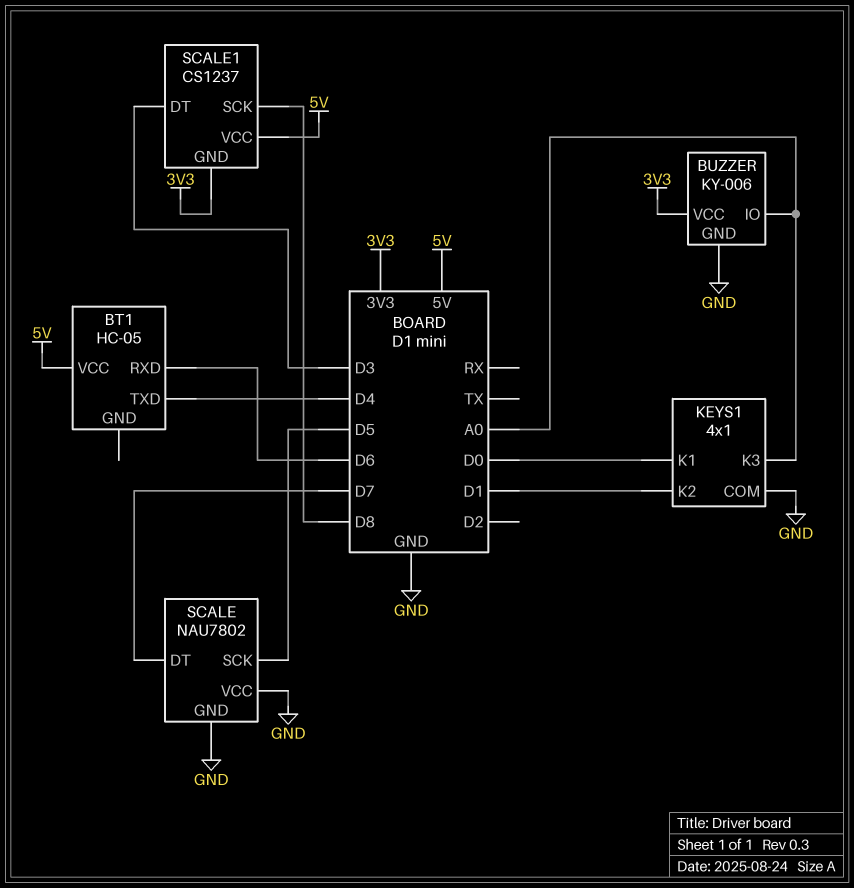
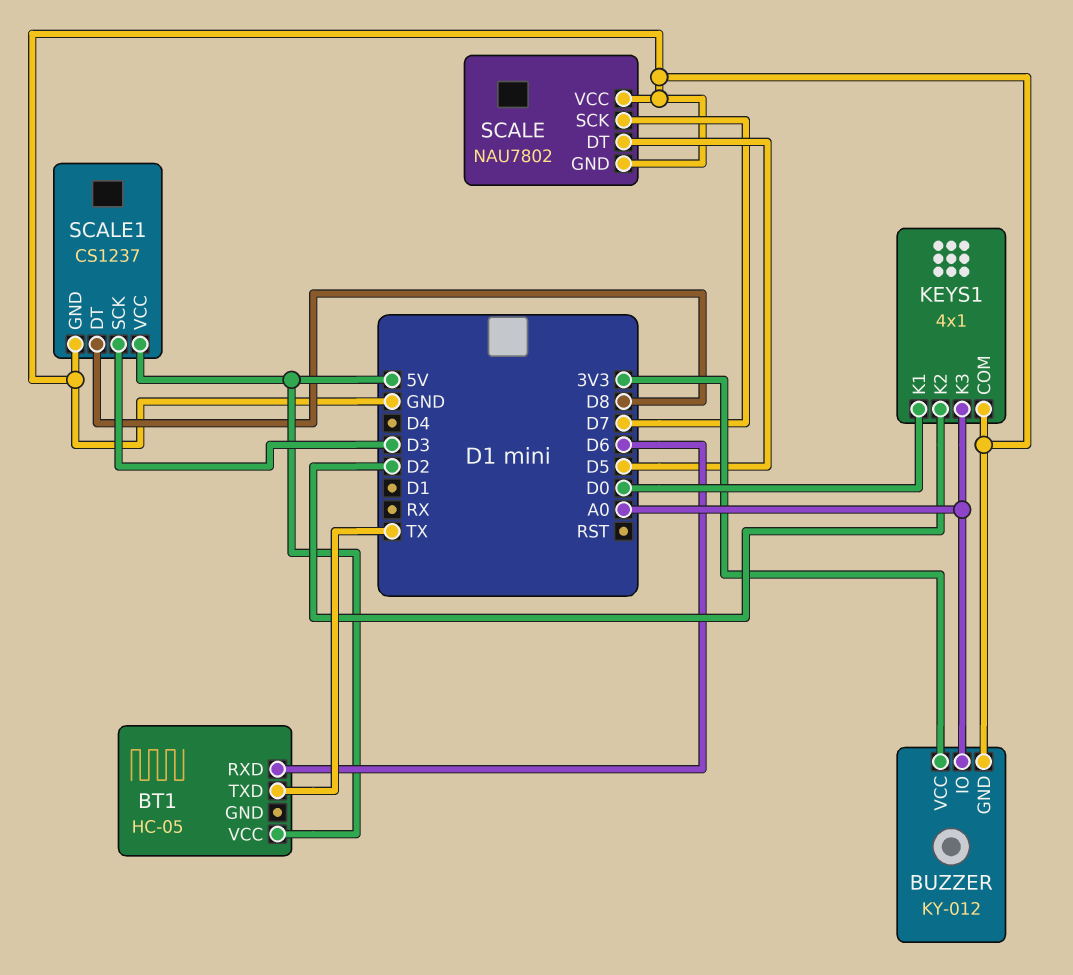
BT1 pin TXD: D4 -> TX
BUZZER: KY-006 -> KY-012
KEYS1 pin K2: D1 -> D2
SCALE pin DT: D7 -> D5
SCALE pin SCK: D5 -> D7
SCALE1 pin DT: D3 -> D8
SCALE1 pin GND: 3V3 -> GND
SCALE1 pin SCK: D8 -> D3

